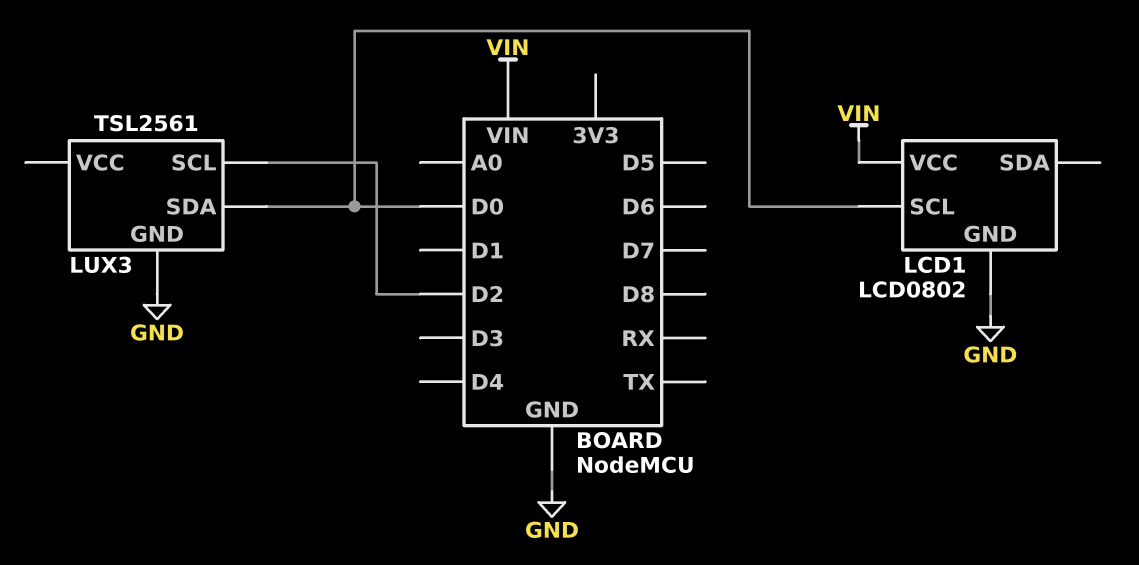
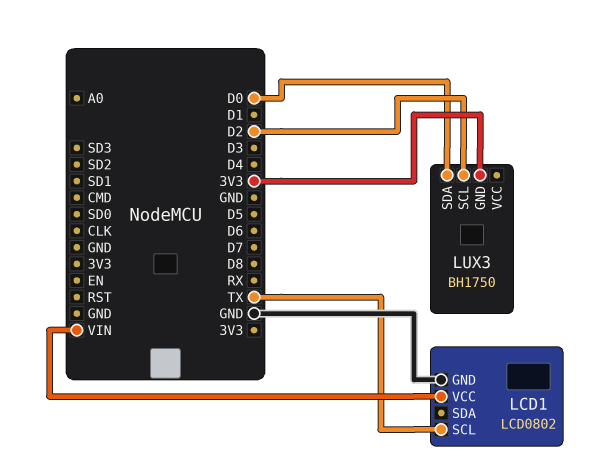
LCD1 pin SCL: D0 -> TX
LUX3: TSL2561 -> BH1750
LUX3 pin GND: GND -> 3V3

